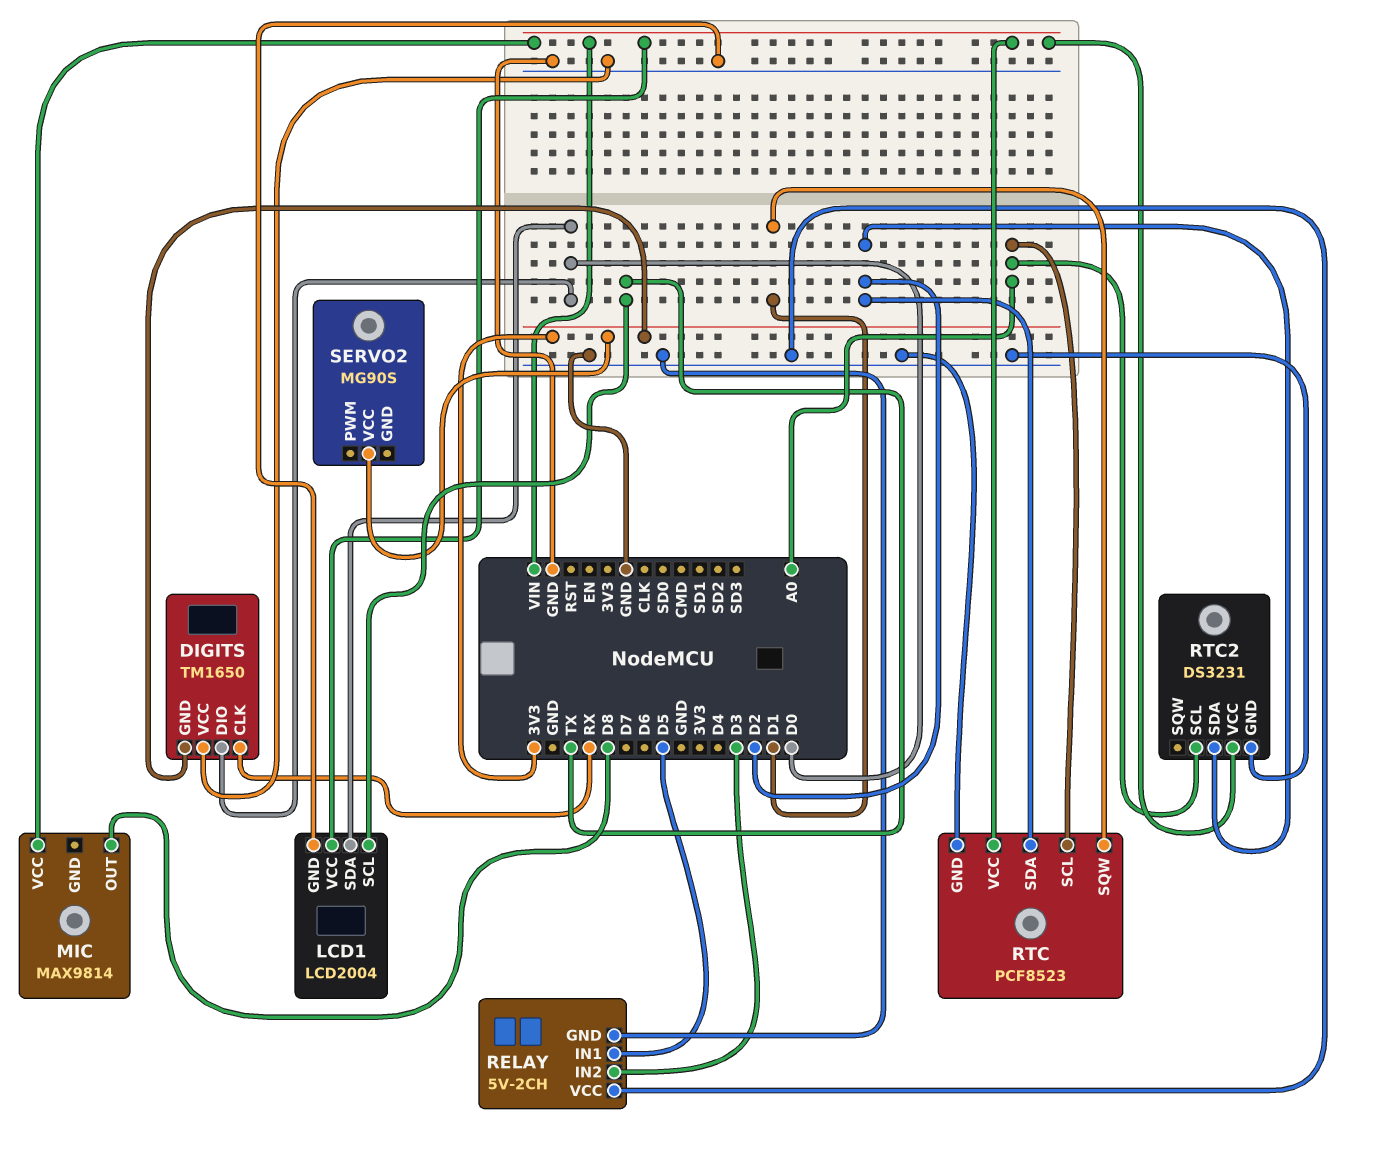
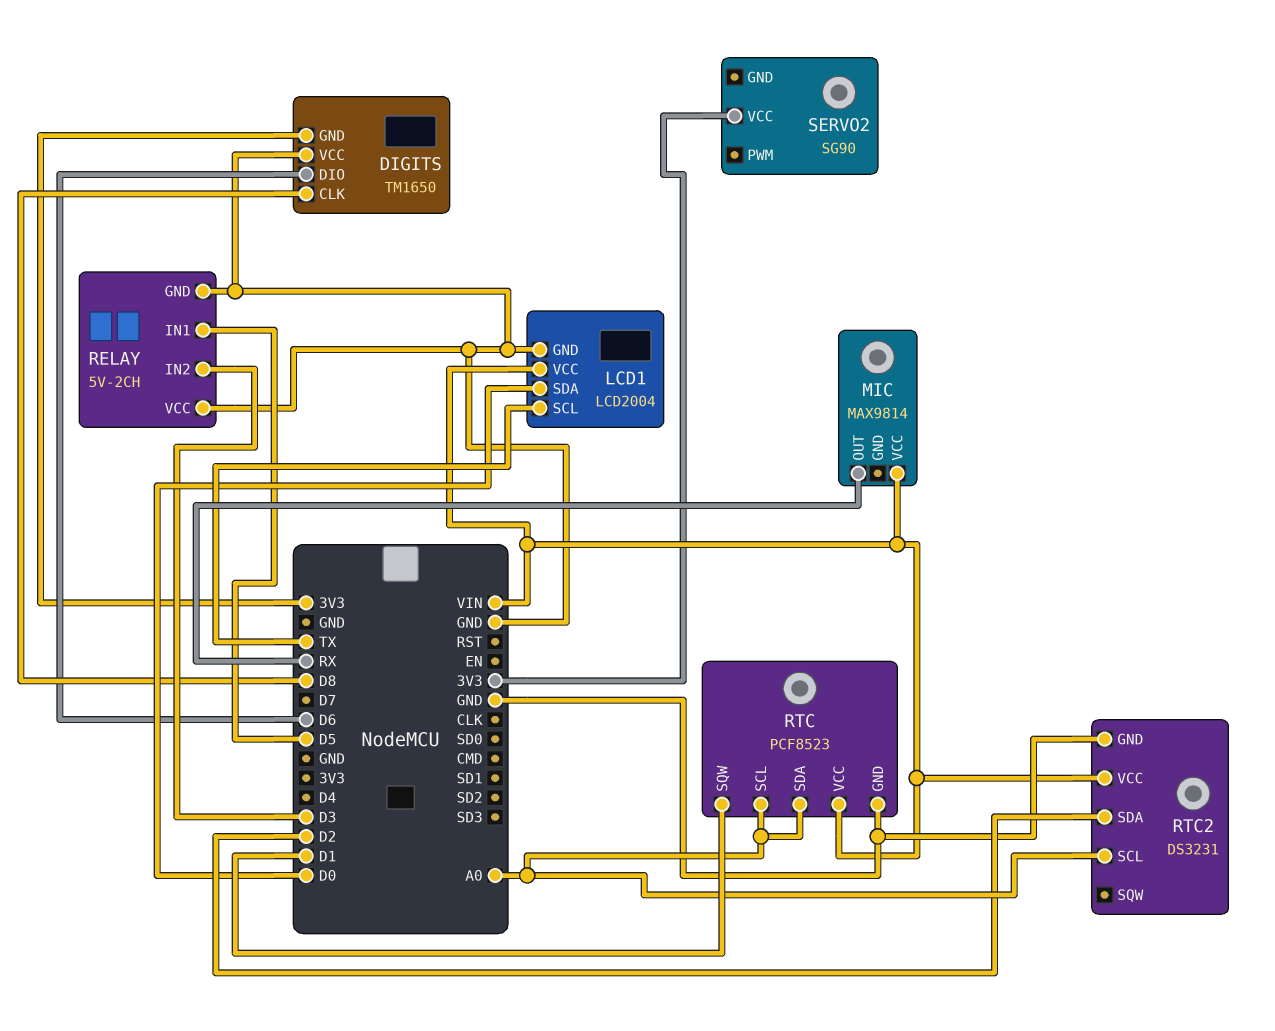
DIGITS pin CLK: RX -> D8
DIGITS pin DIO: D0 -> D6
MIC pin OUT: D8 -> RX
RTC pin SDA: D2 -> A0
SERVO2: MG90S -> SG90

